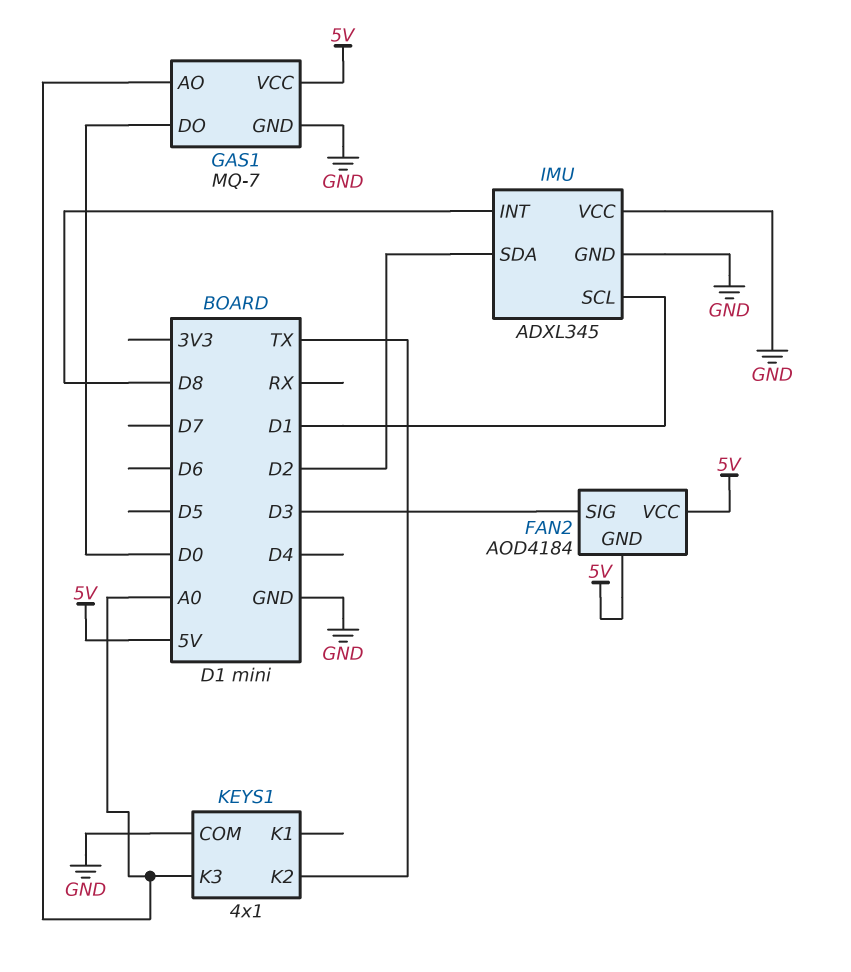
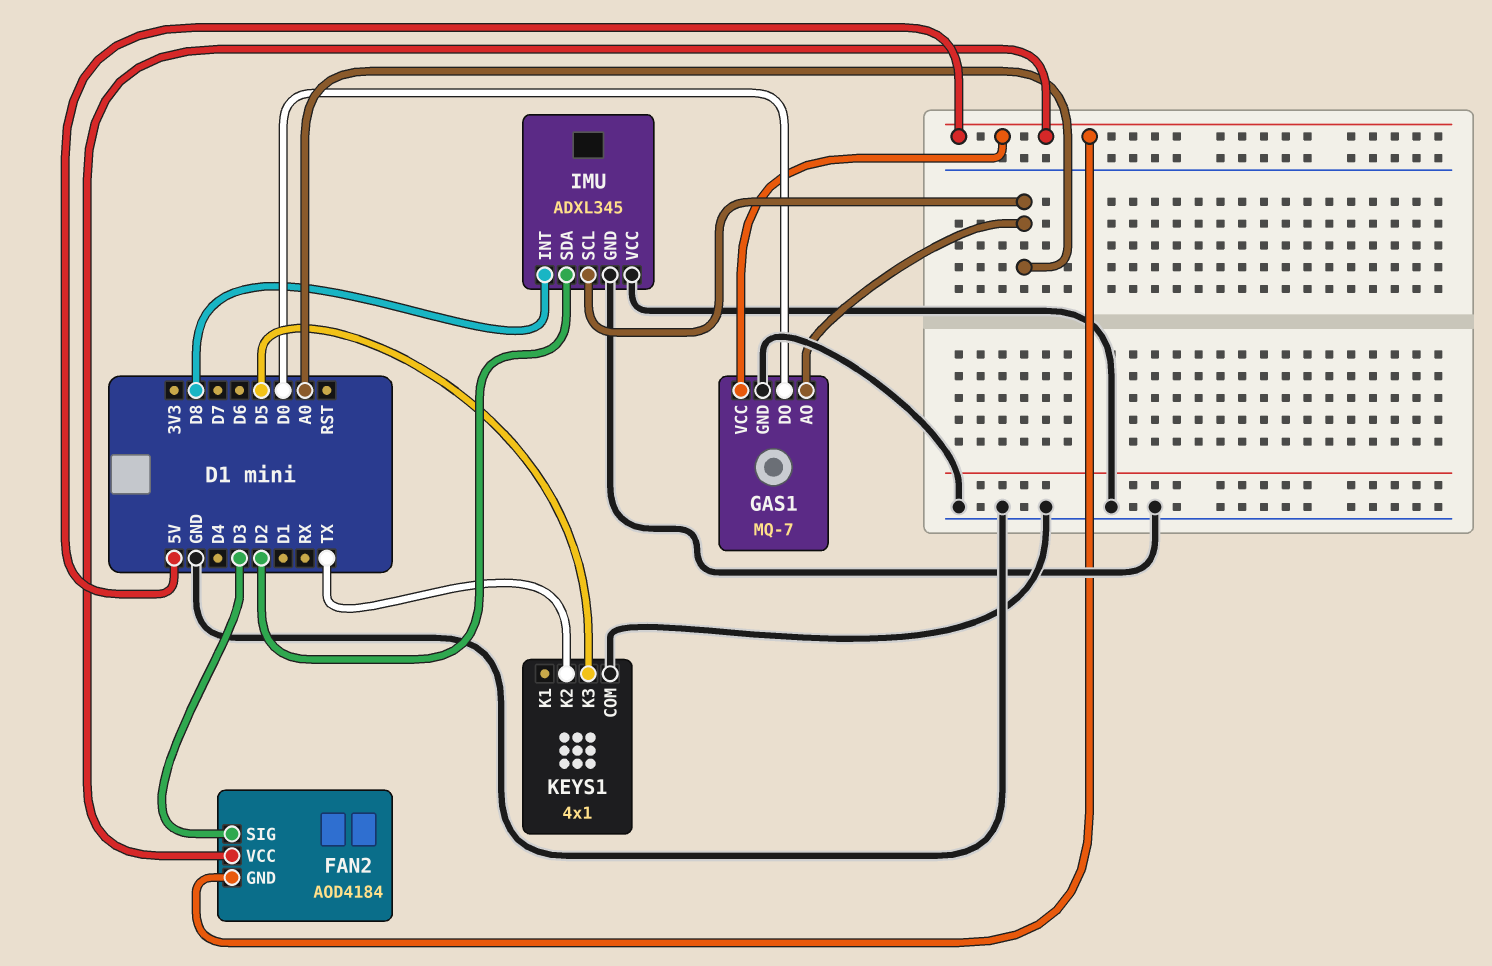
IMU pin SCL: D1 -> A0
KEYS1 pin K3: A0 -> D5

